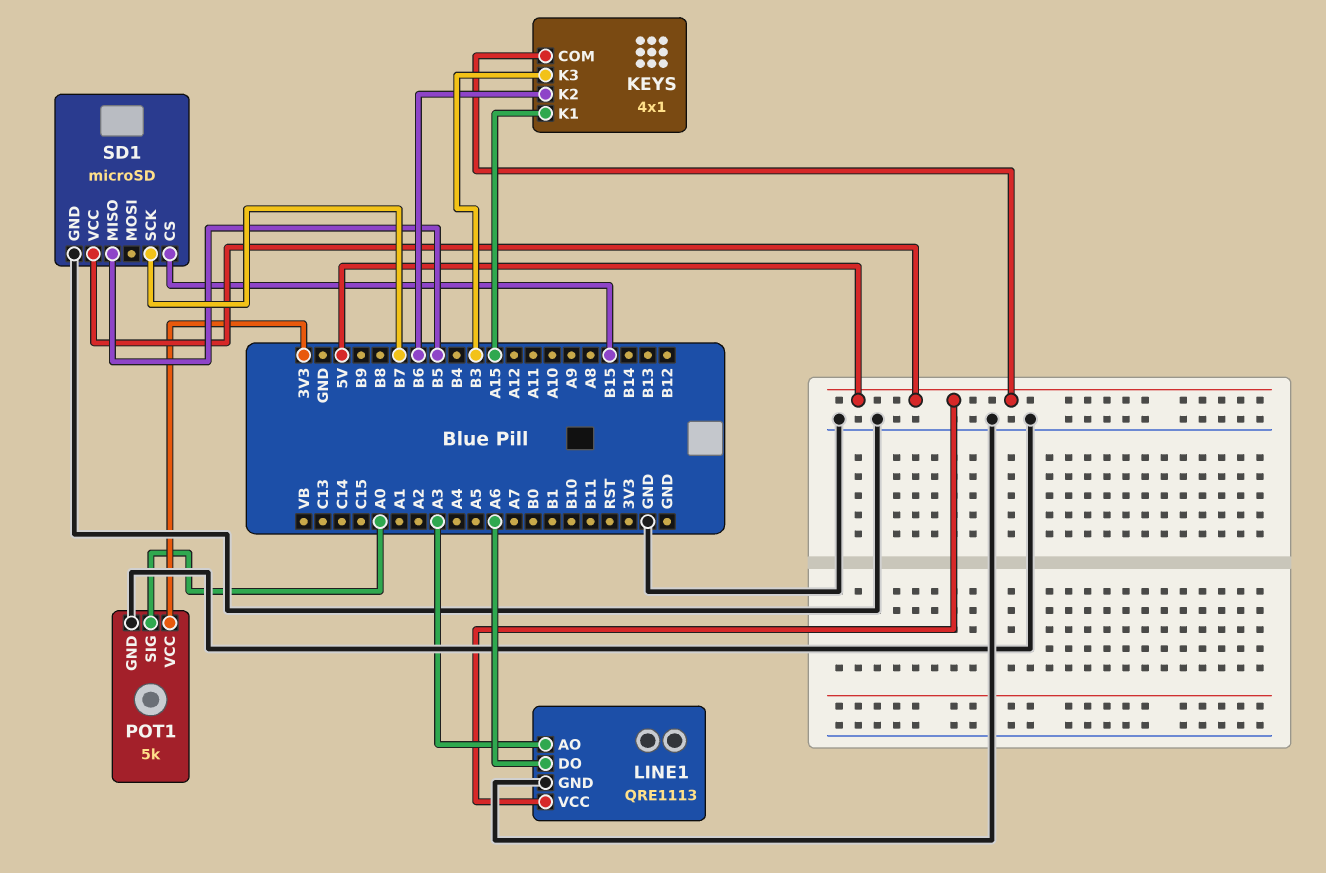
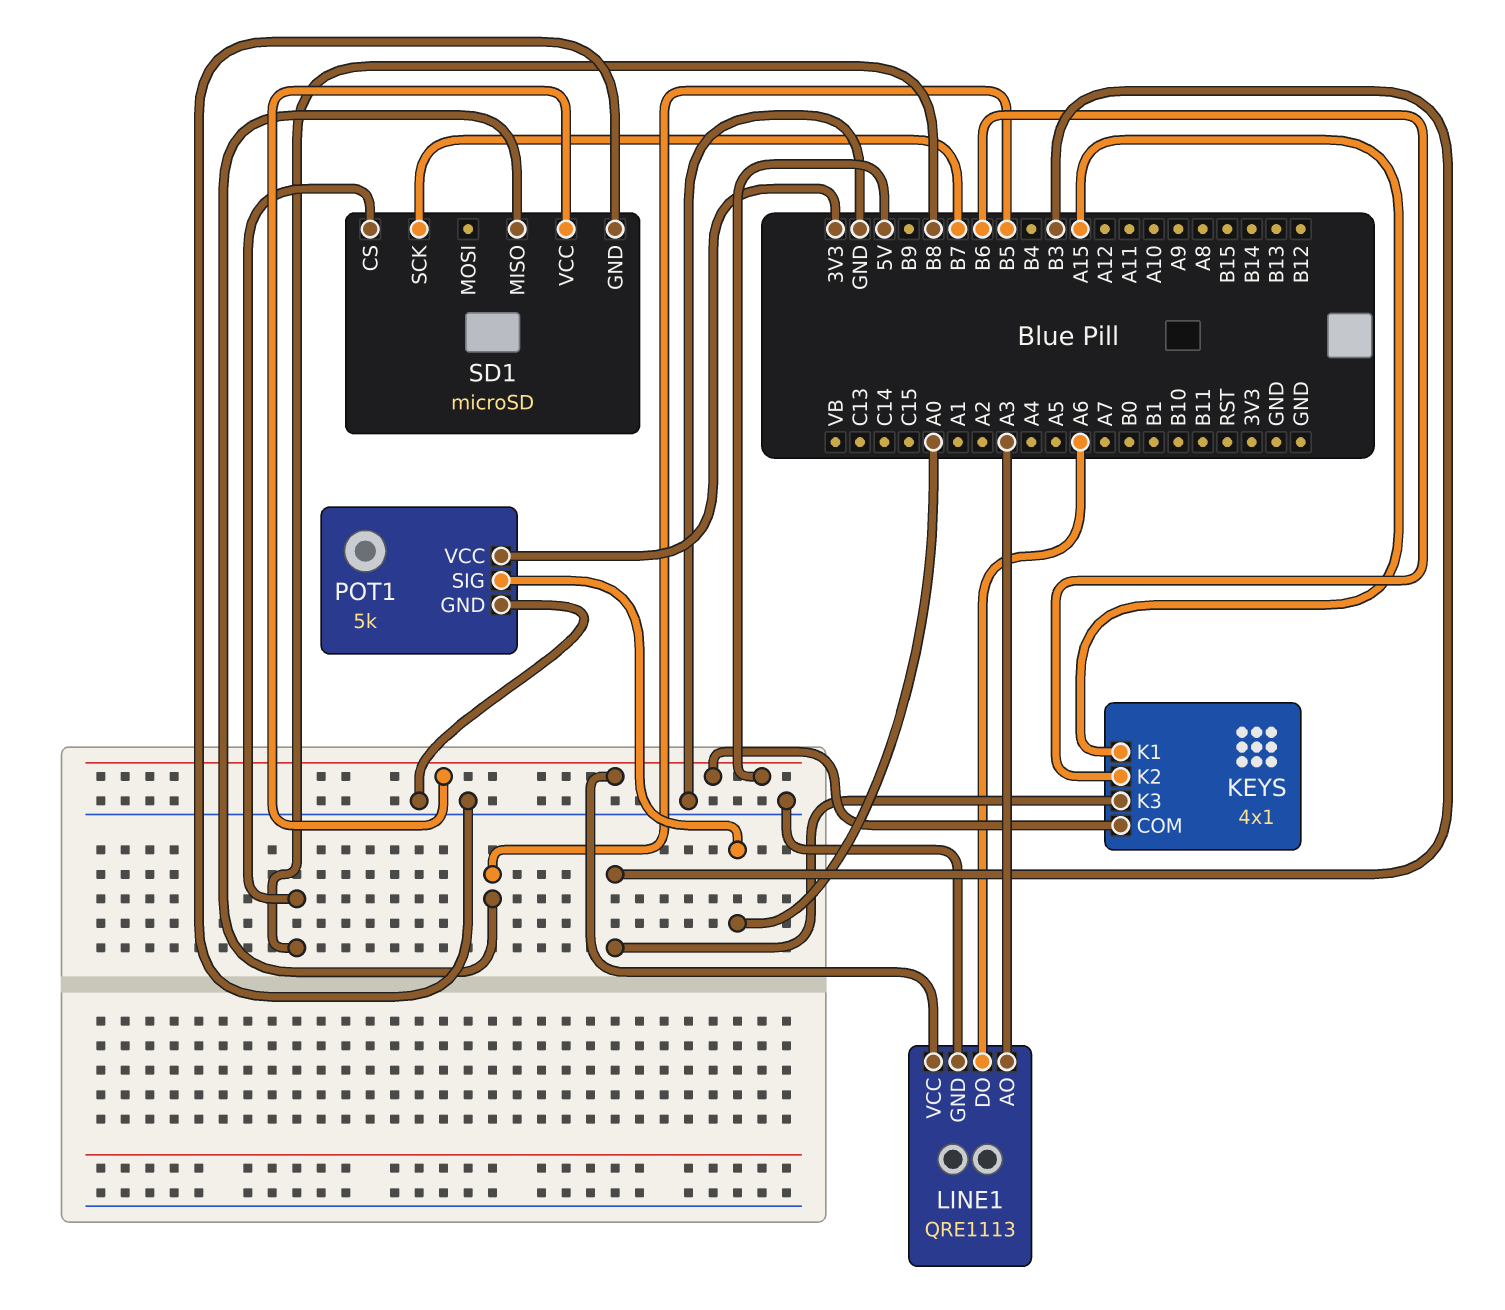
SD1 pin CS: B15 -> B8

